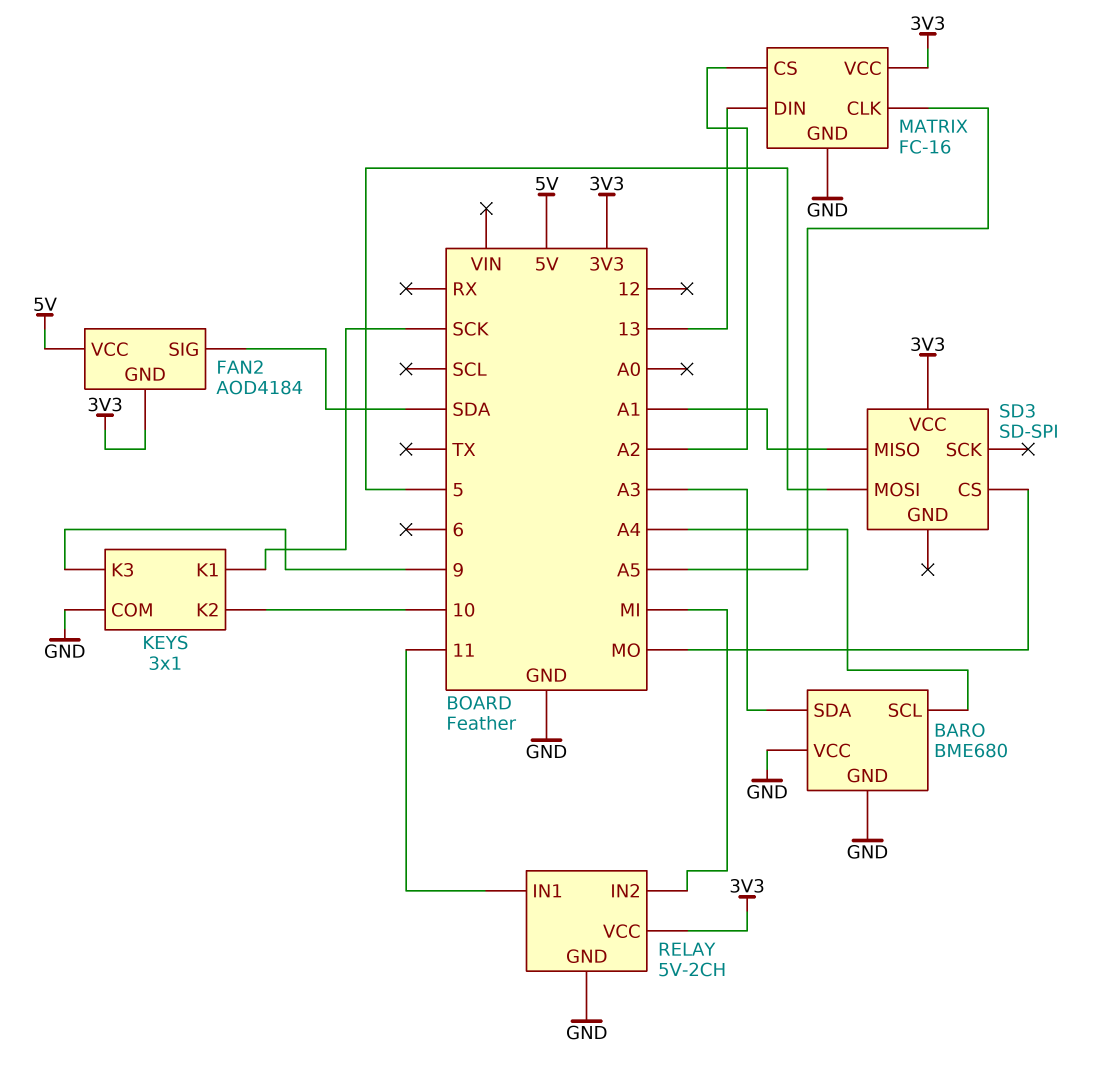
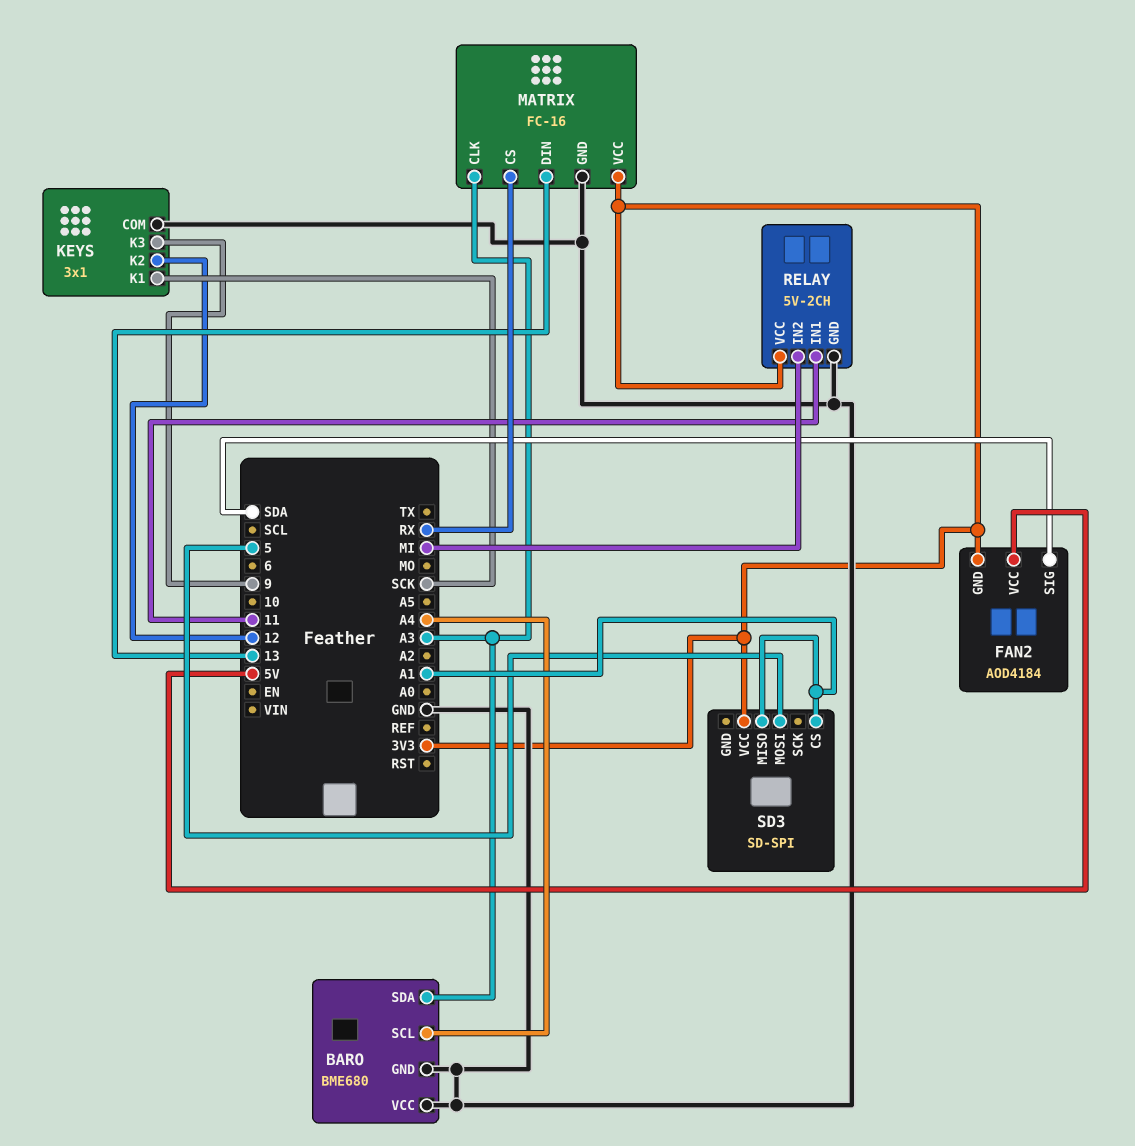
KEYS pin K2: 10 -> 12
MATRIX pin CLK: A5 -> A3
MATRIX pin CS: A2 -> RX
SD3 pin CS: MO -> A1

